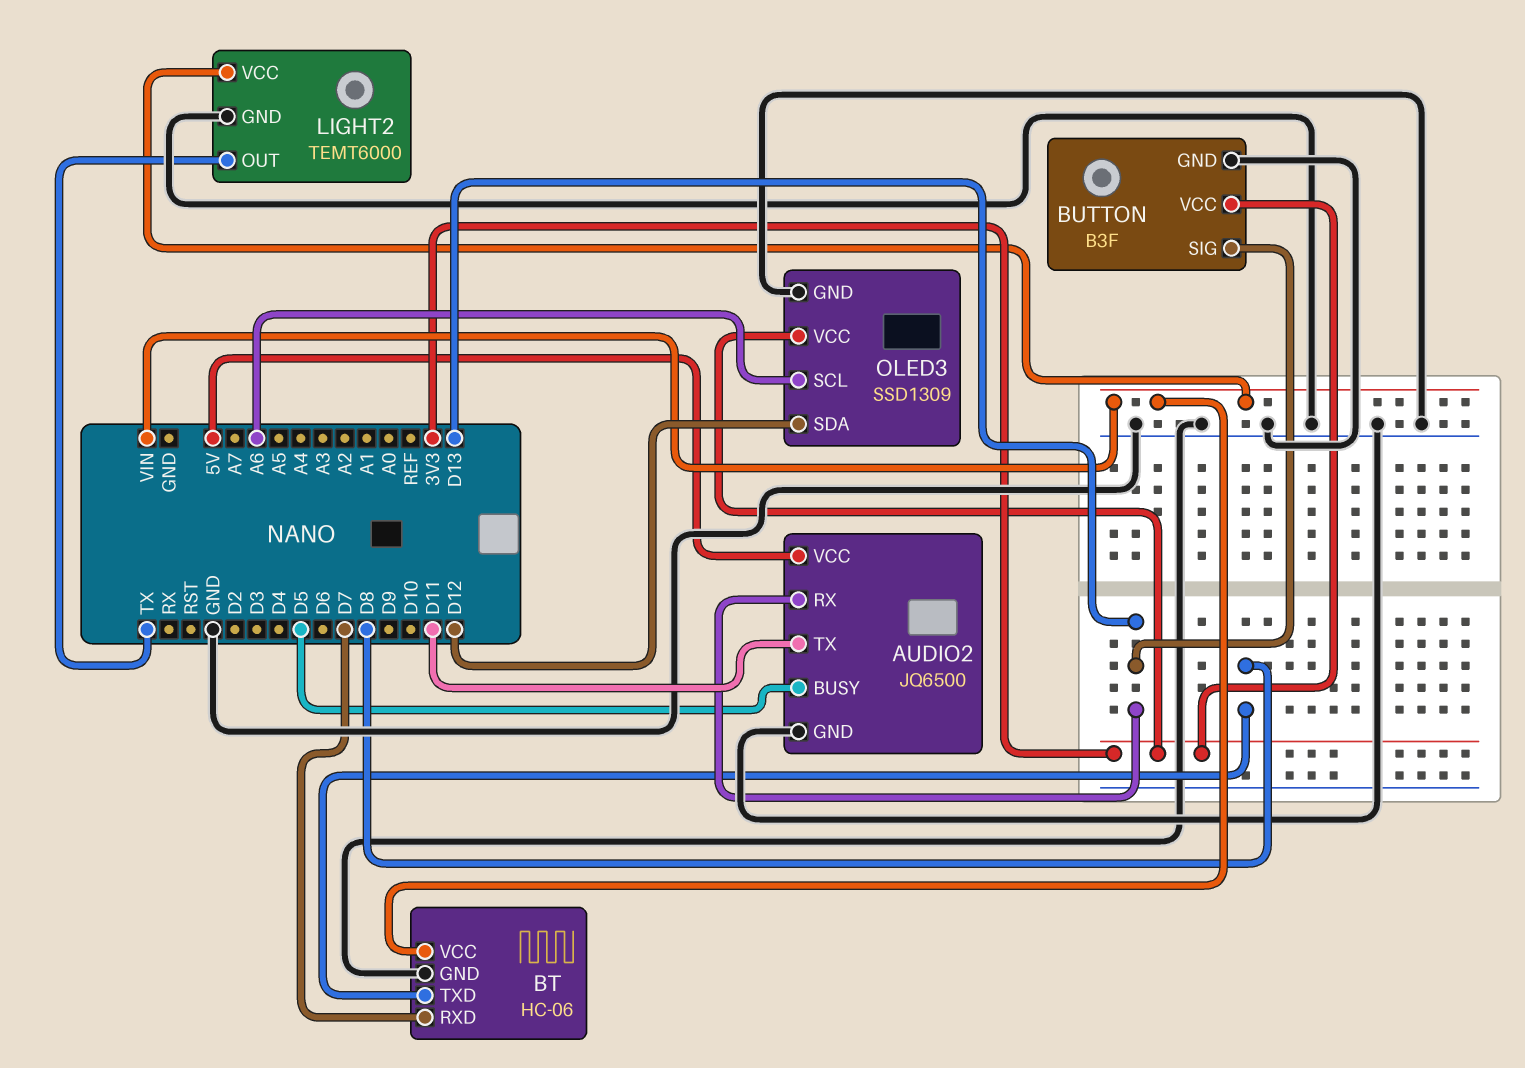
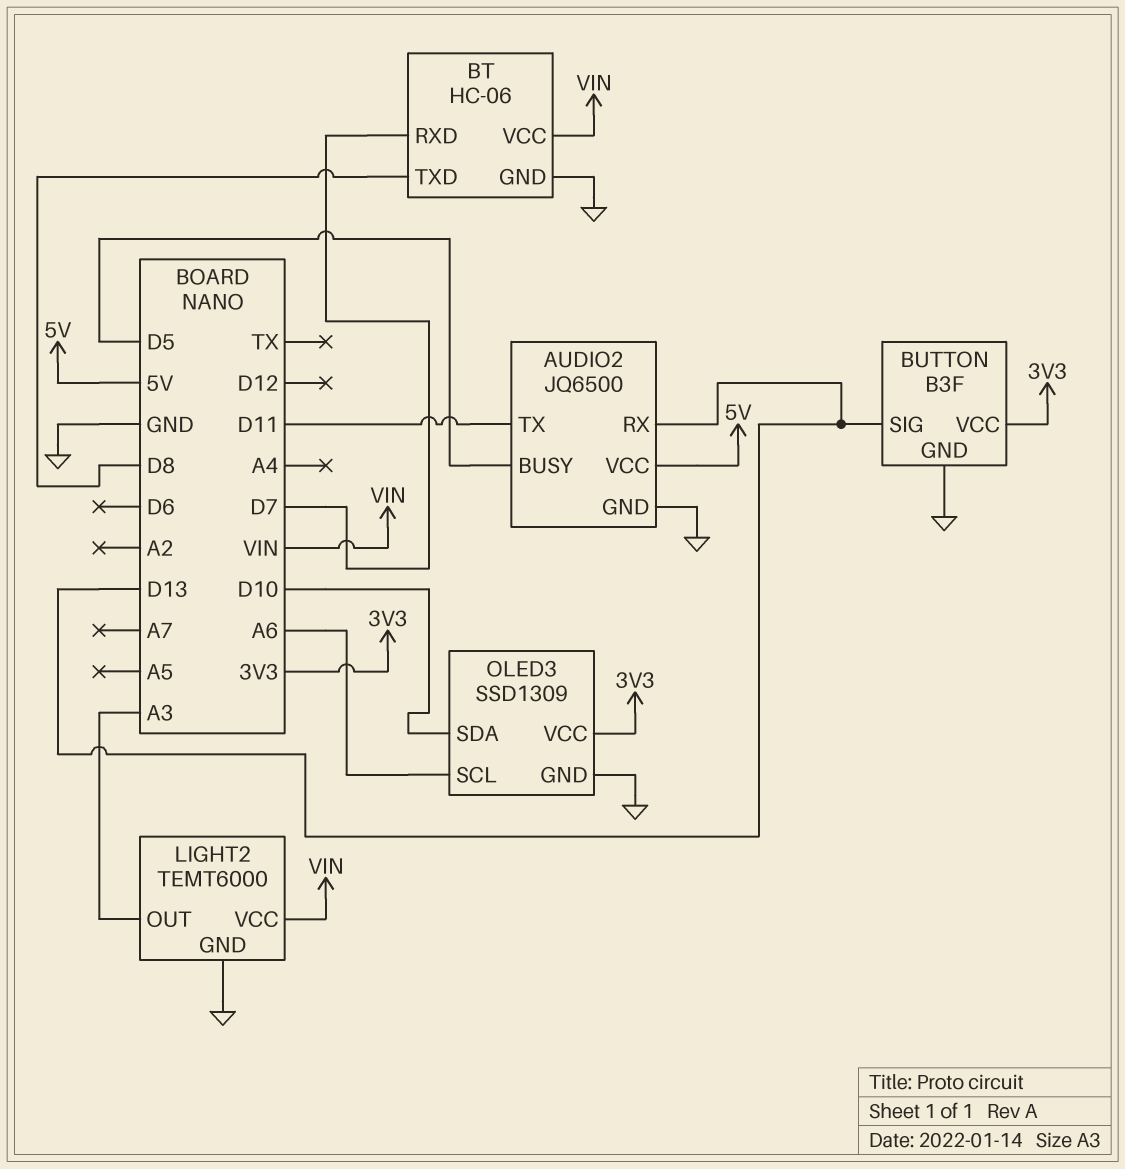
LIGHT2 pin OUT: TX -> A3
OLED3 pin SDA: D12 -> D10

